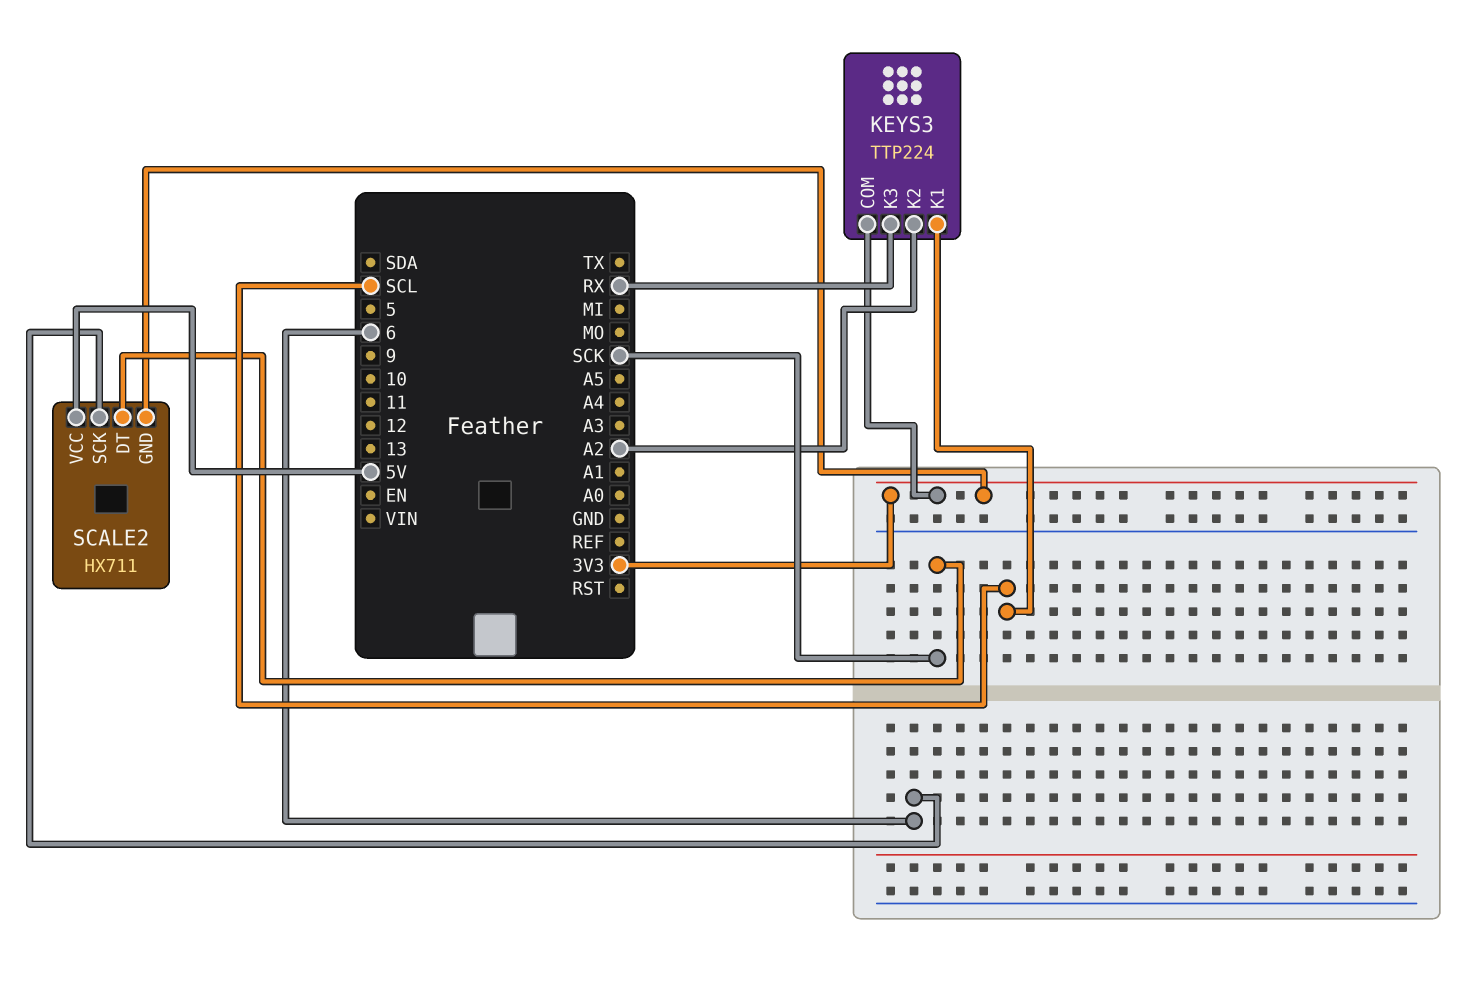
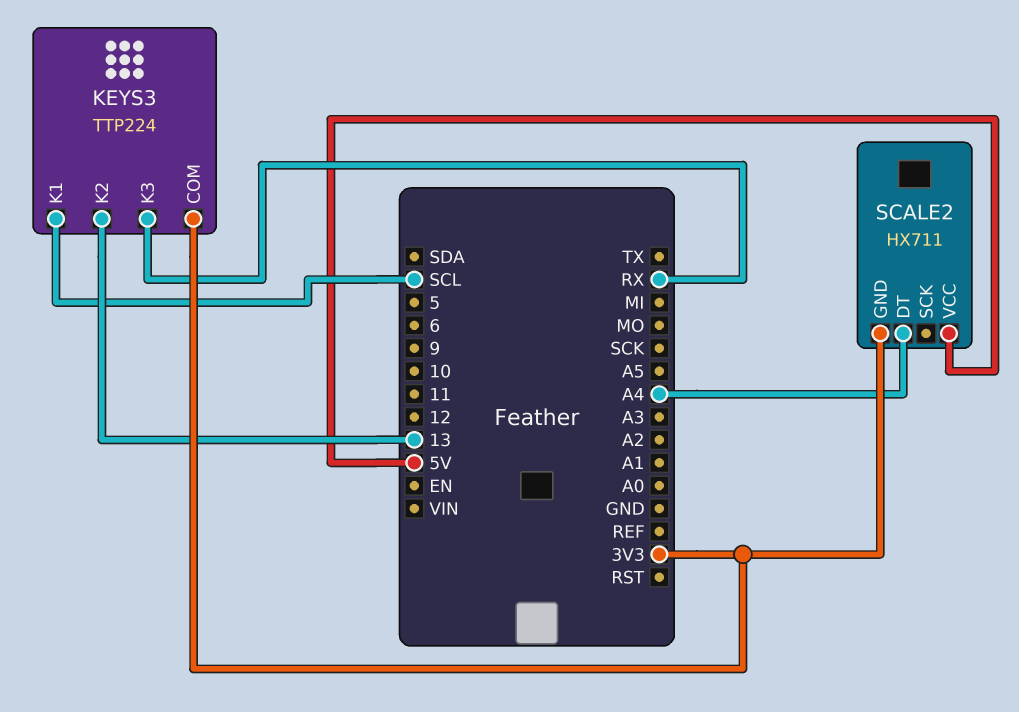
KEYS3 pin K2: A2 -> 13
SCALE2 pin DT: SCK -> A4
SCALE2 pin SCK: 6 -> none

